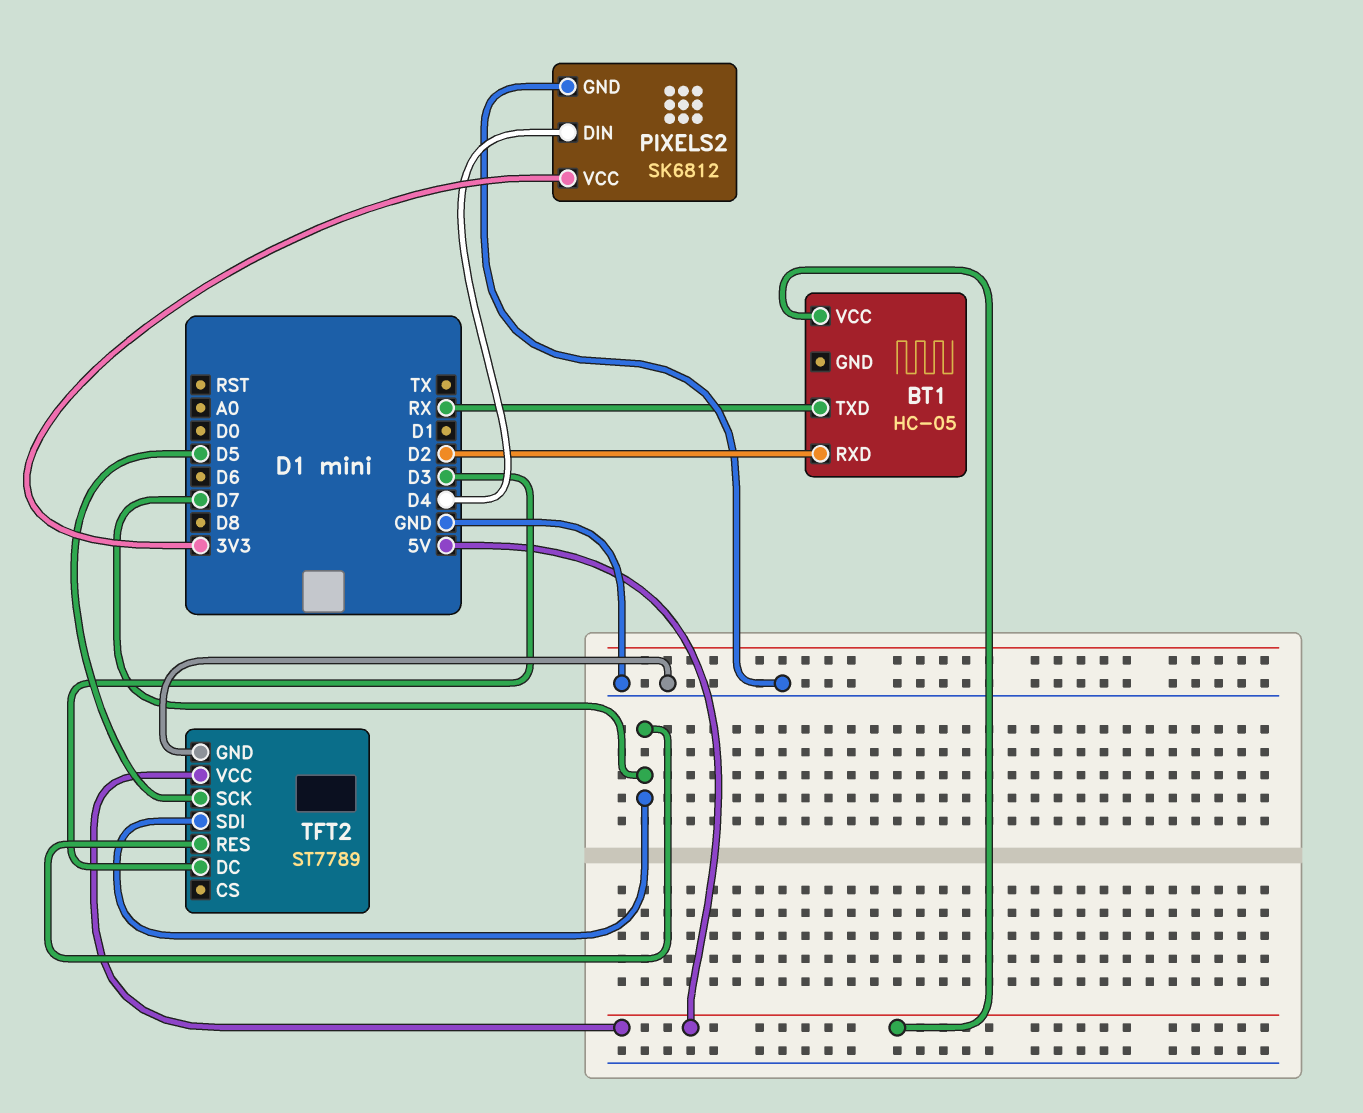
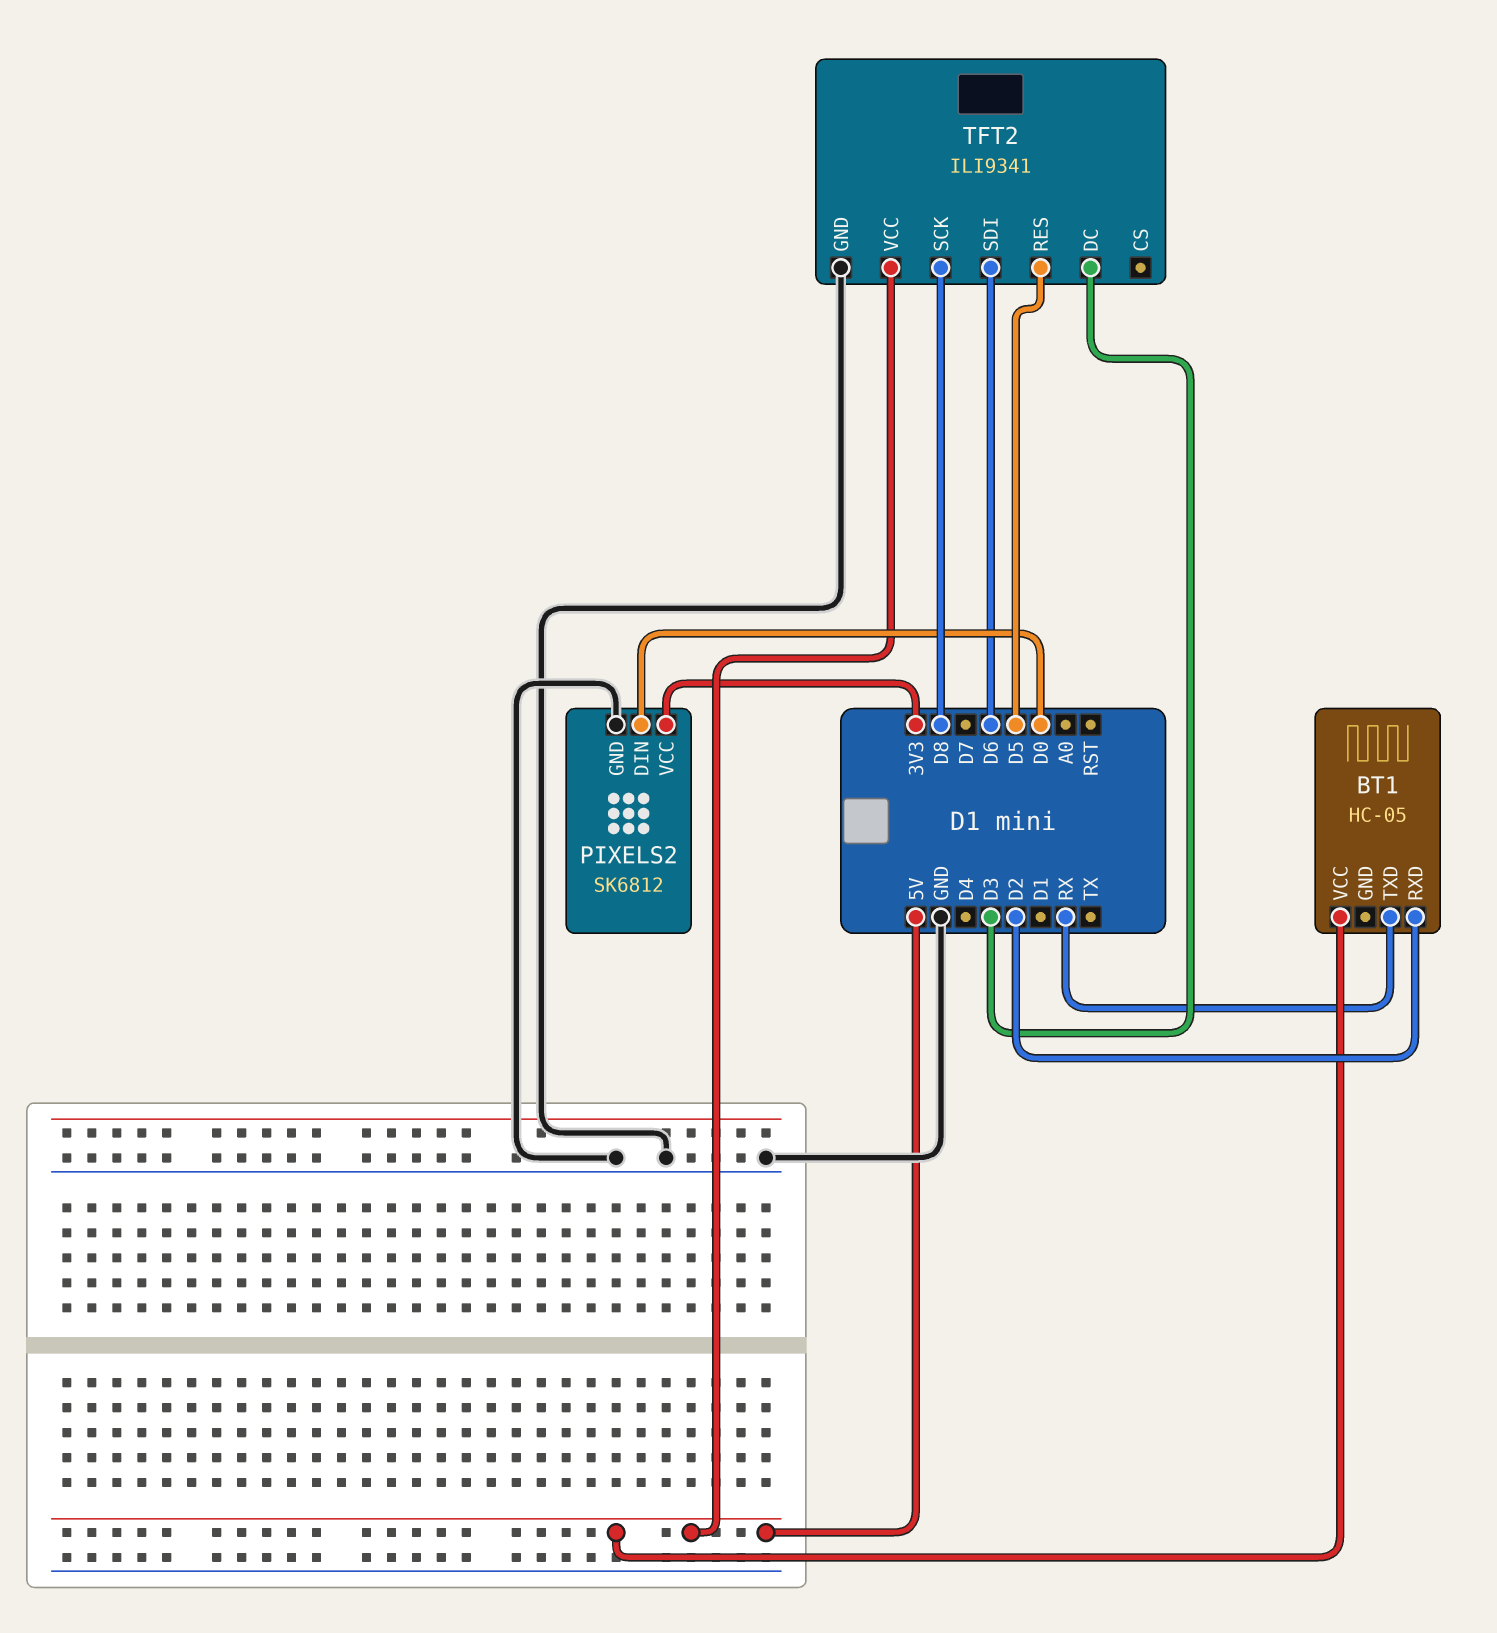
PIXELS2 pin DIN: D4 -> D0
TFT2: ST7789 -> ILI9341
TFT2 pin RES: D7 -> D5
TFT2 pin SCK: D5 -> D8
TFT2 pin SDI: D7 -> D6

